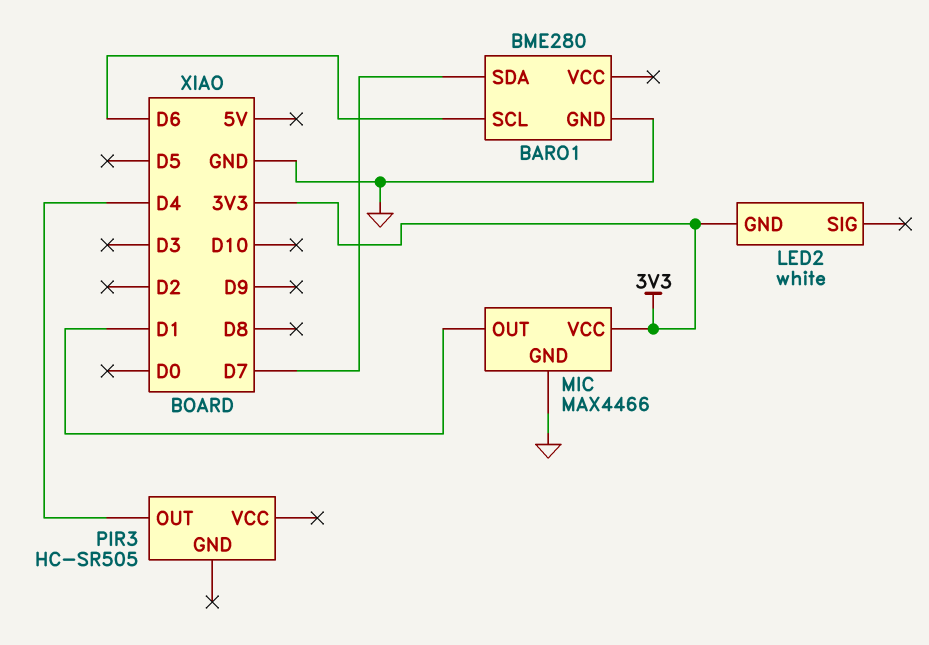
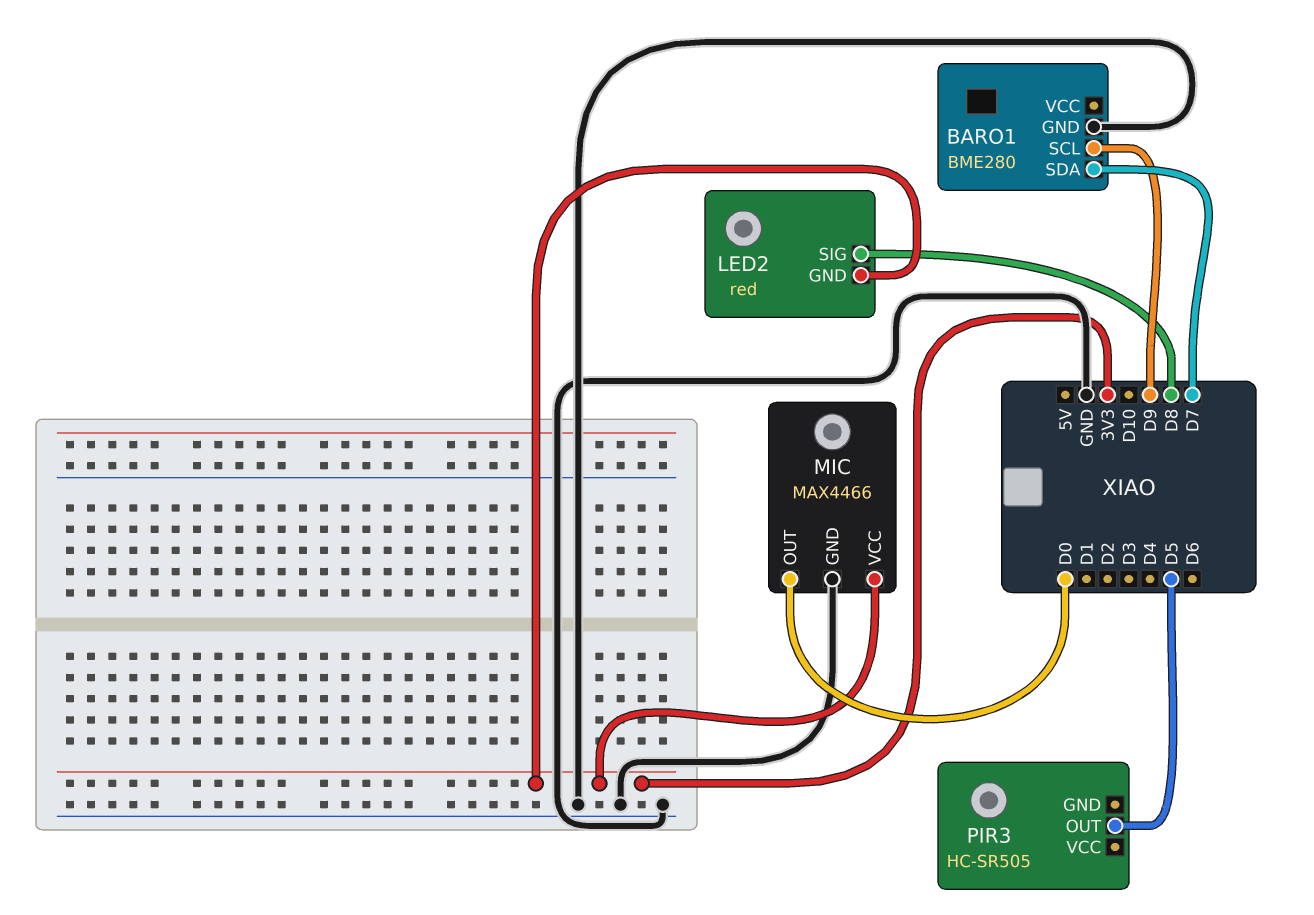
BARO1 pin SCL: D6 -> D9
LED2: white -> red
LED2 pin SIG: none -> D8
MIC pin OUT: D1 -> D0
PIR3 pin OUT: D4 -> D5

